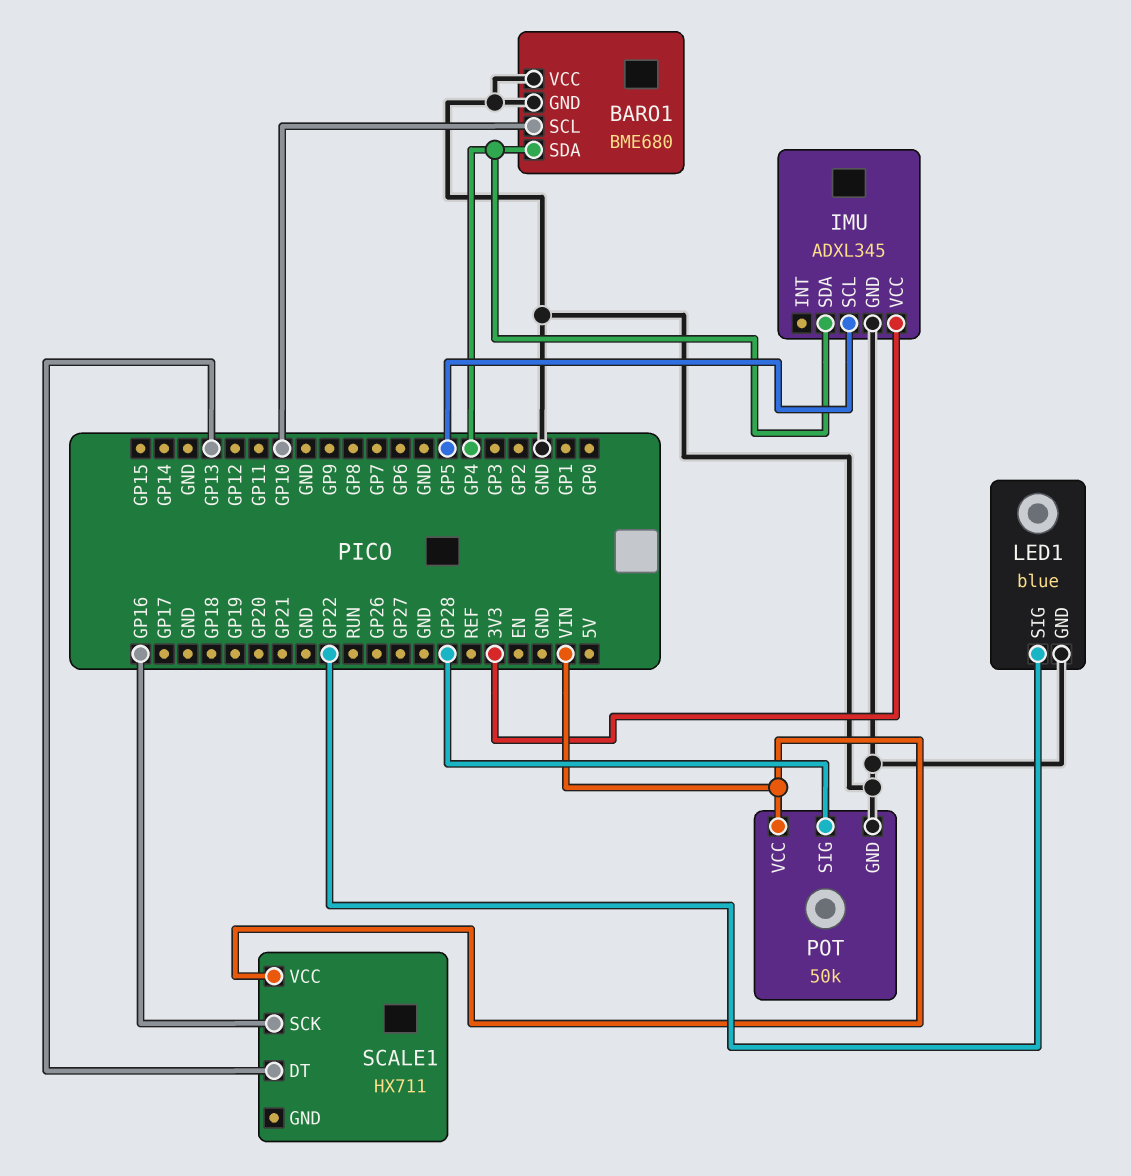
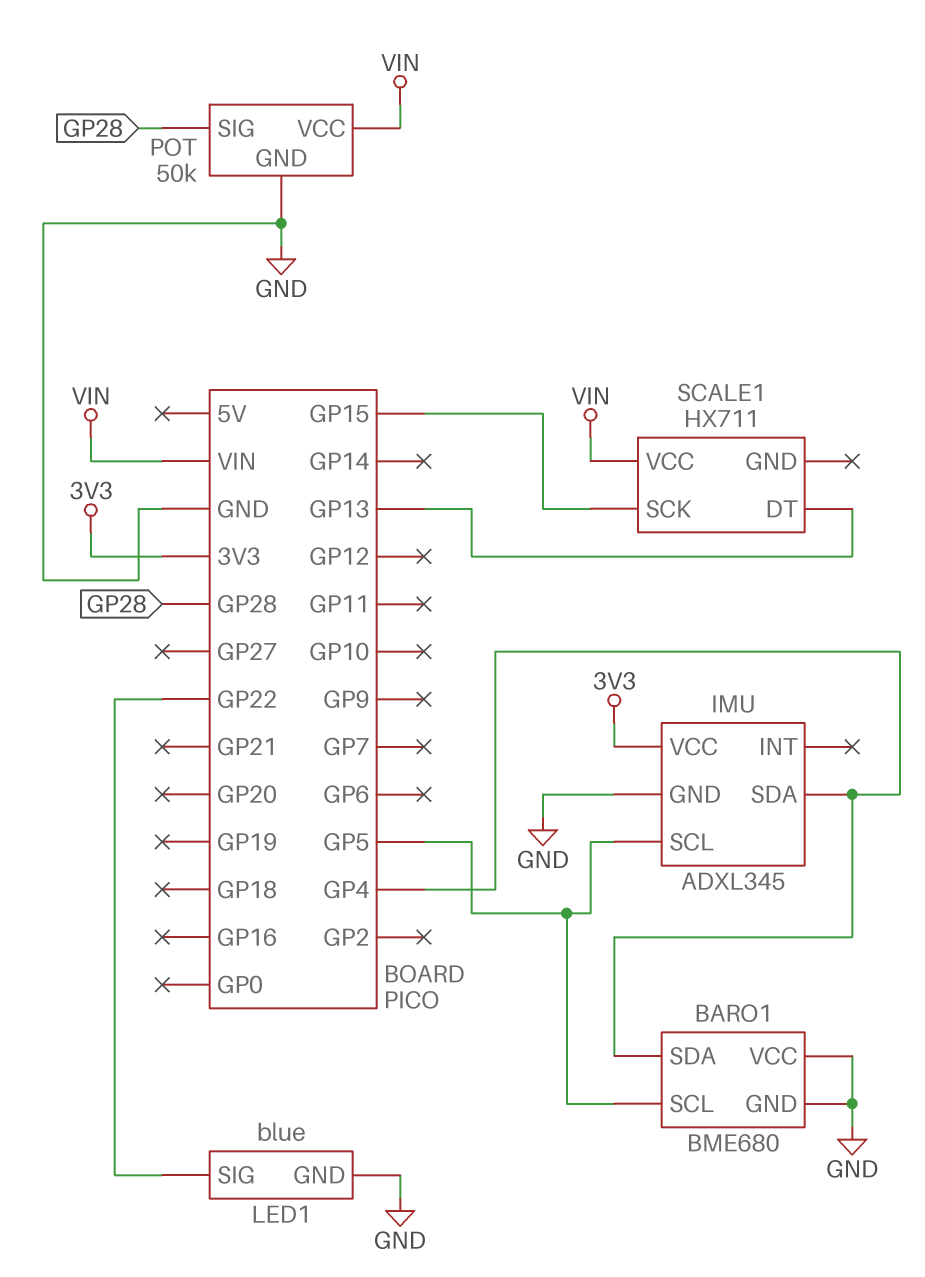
BARO1 pin SCL: GP10 -> GP5
SCALE1 pin SCK: GP16 -> GP15

